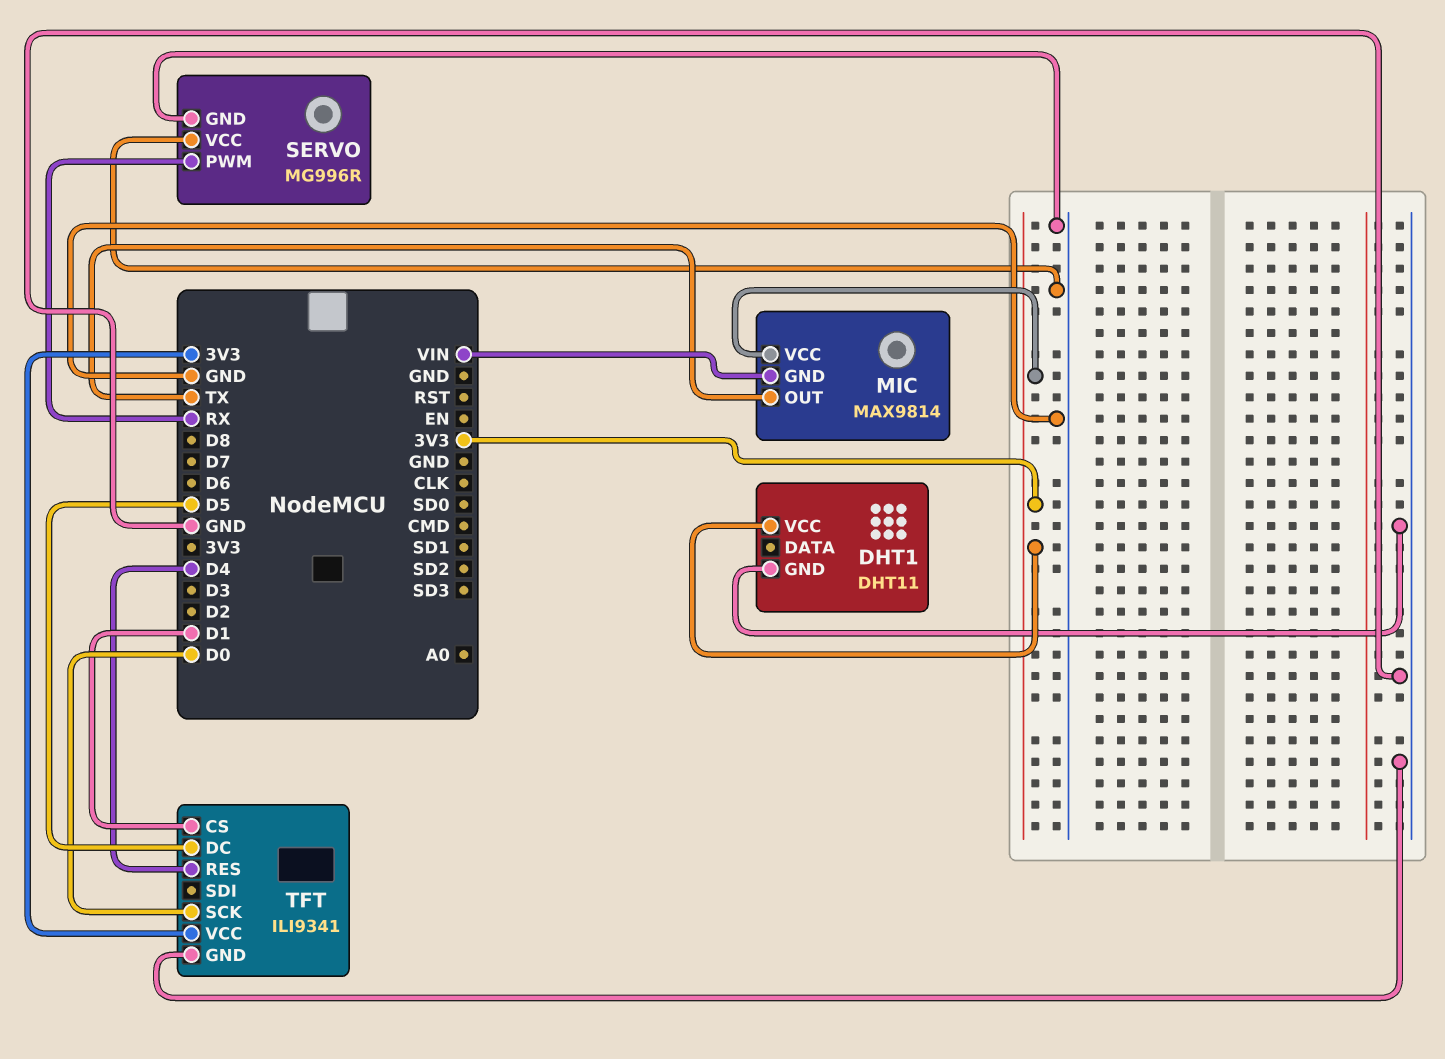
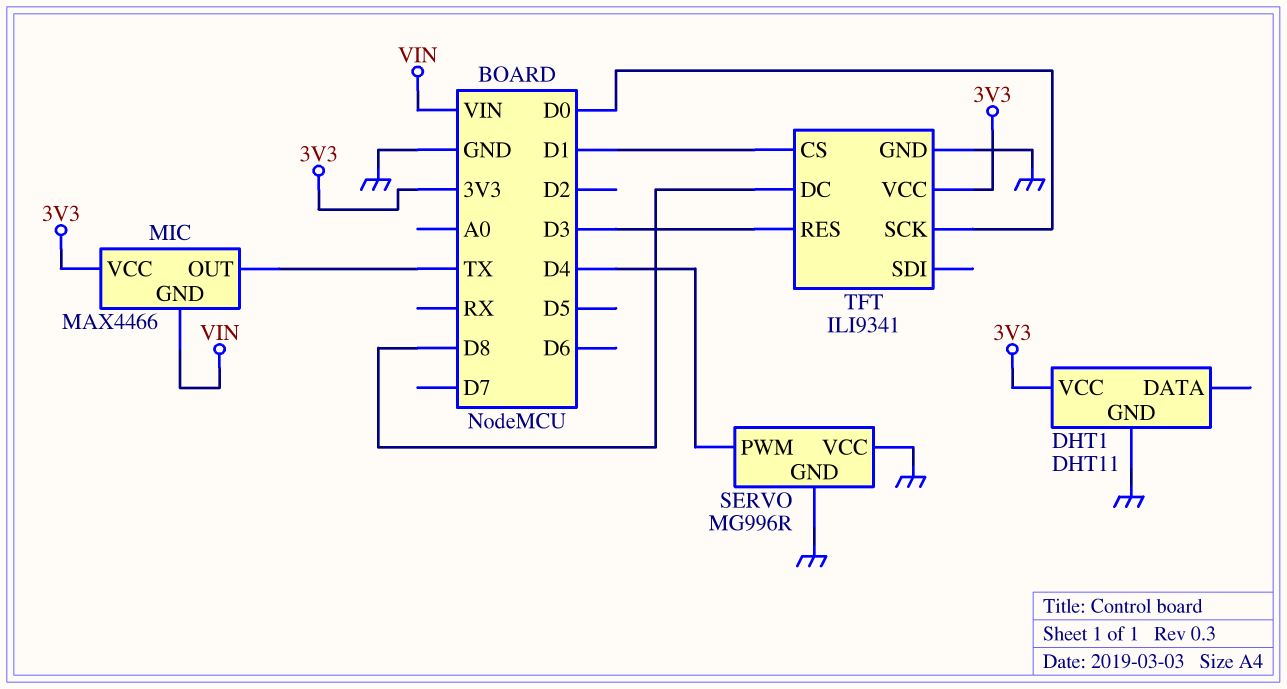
MIC: MAX9814 -> MAX4466
SERVO pin PWM: RX -> D4
TFT pin DC: D5 -> D8
TFT pin RES: D4 -> D3

